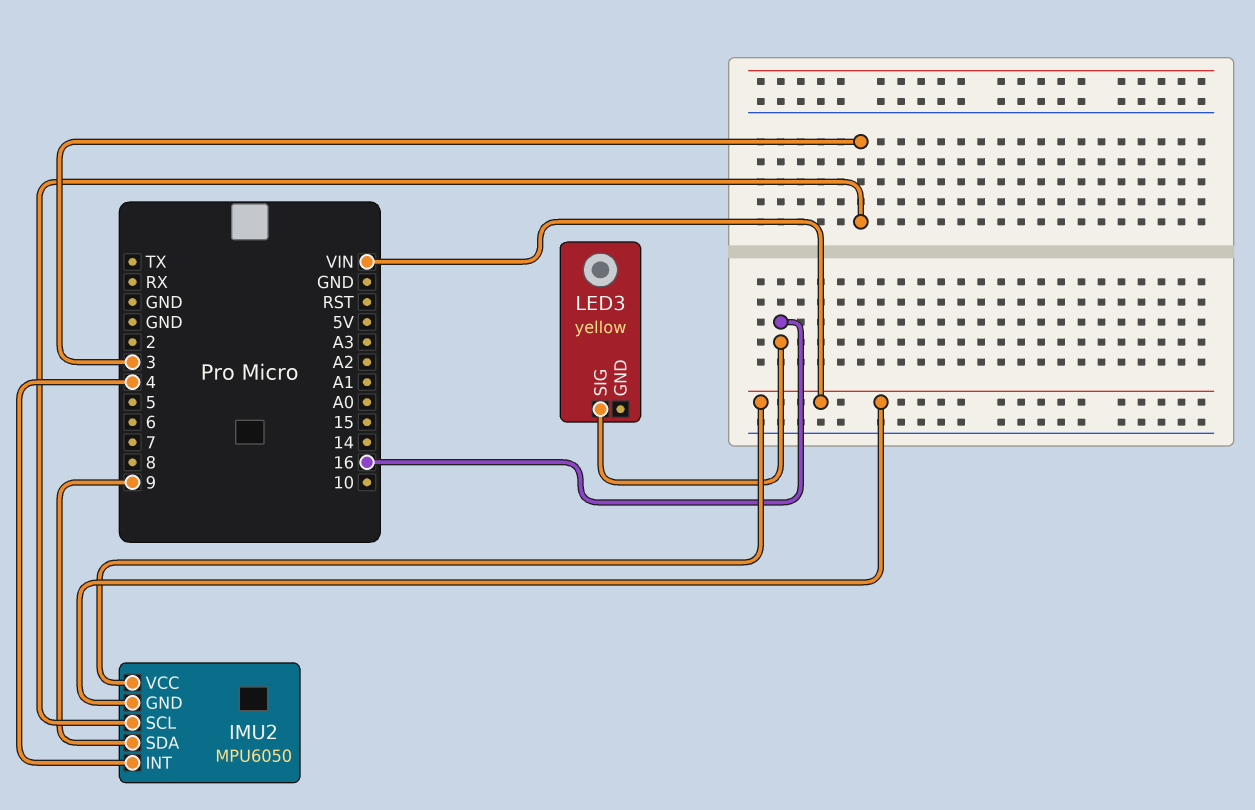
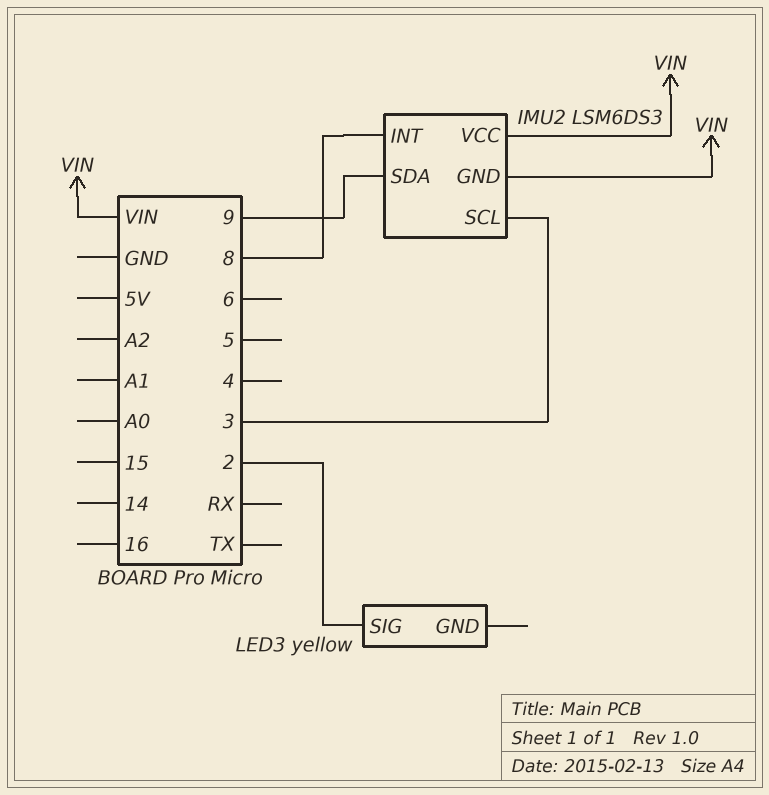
IMU2: MPU6050 -> LSM6DS3
IMU2 pin INT: 4 -> 8
LED3 pin SIG: 16 -> 2

